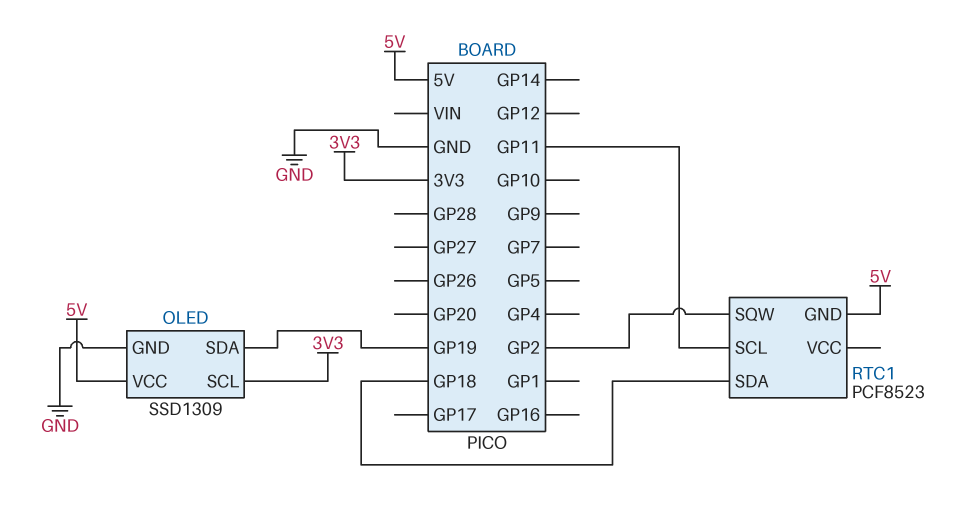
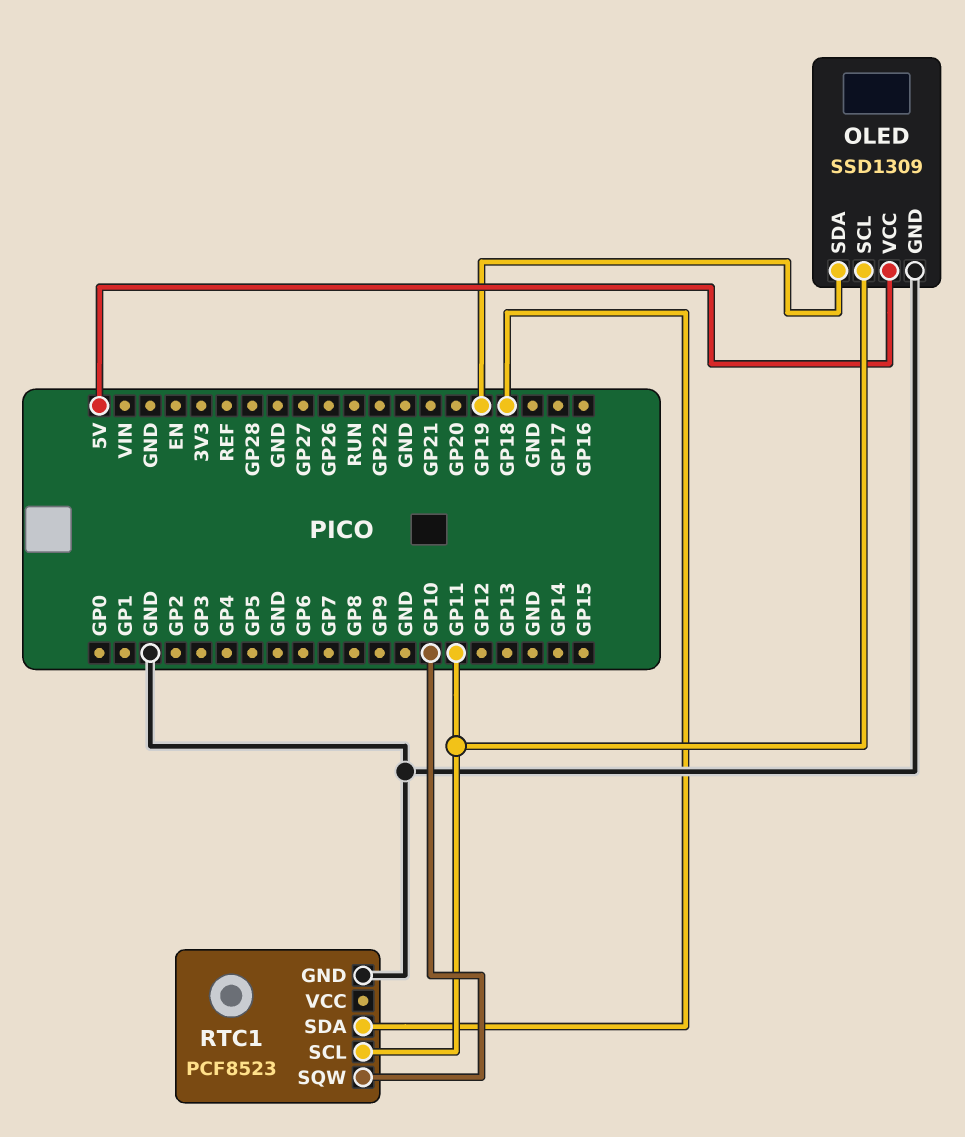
OLED pin SCL: 3V3 -> GP11
RTC1 pin GND: 5V -> GND
RTC1 pin SQW: GP2 -> GP10

